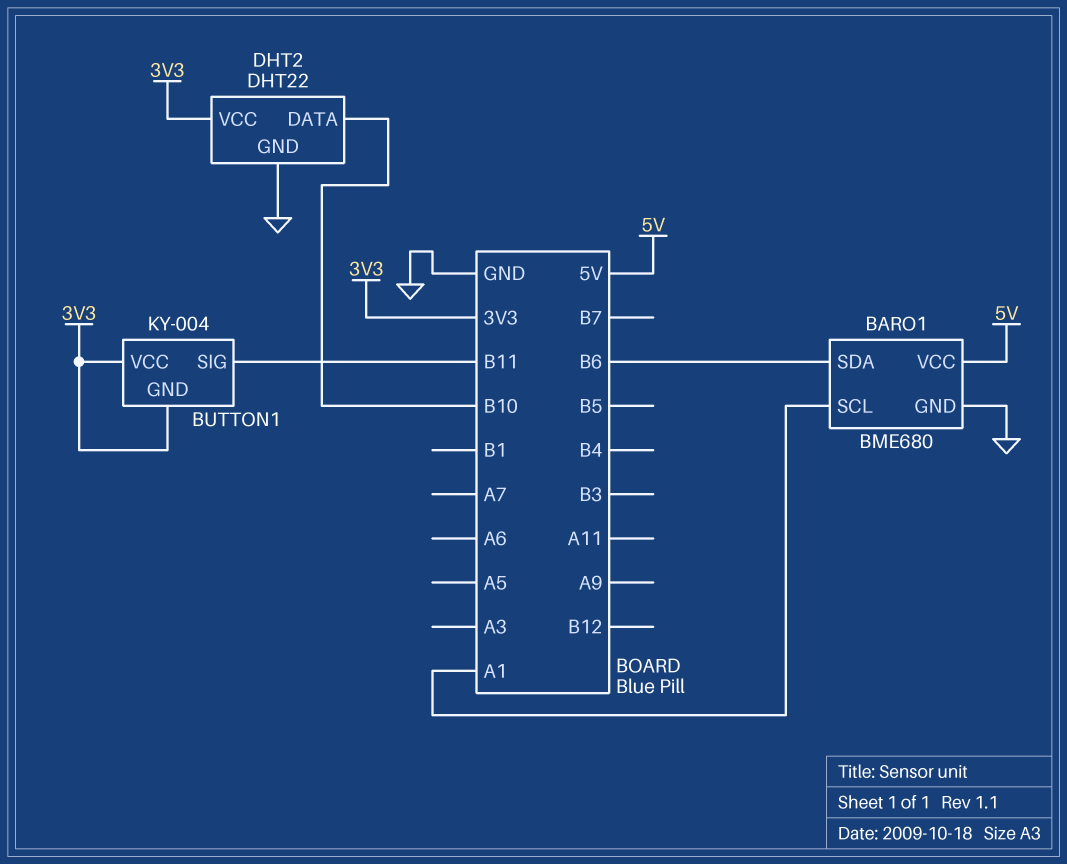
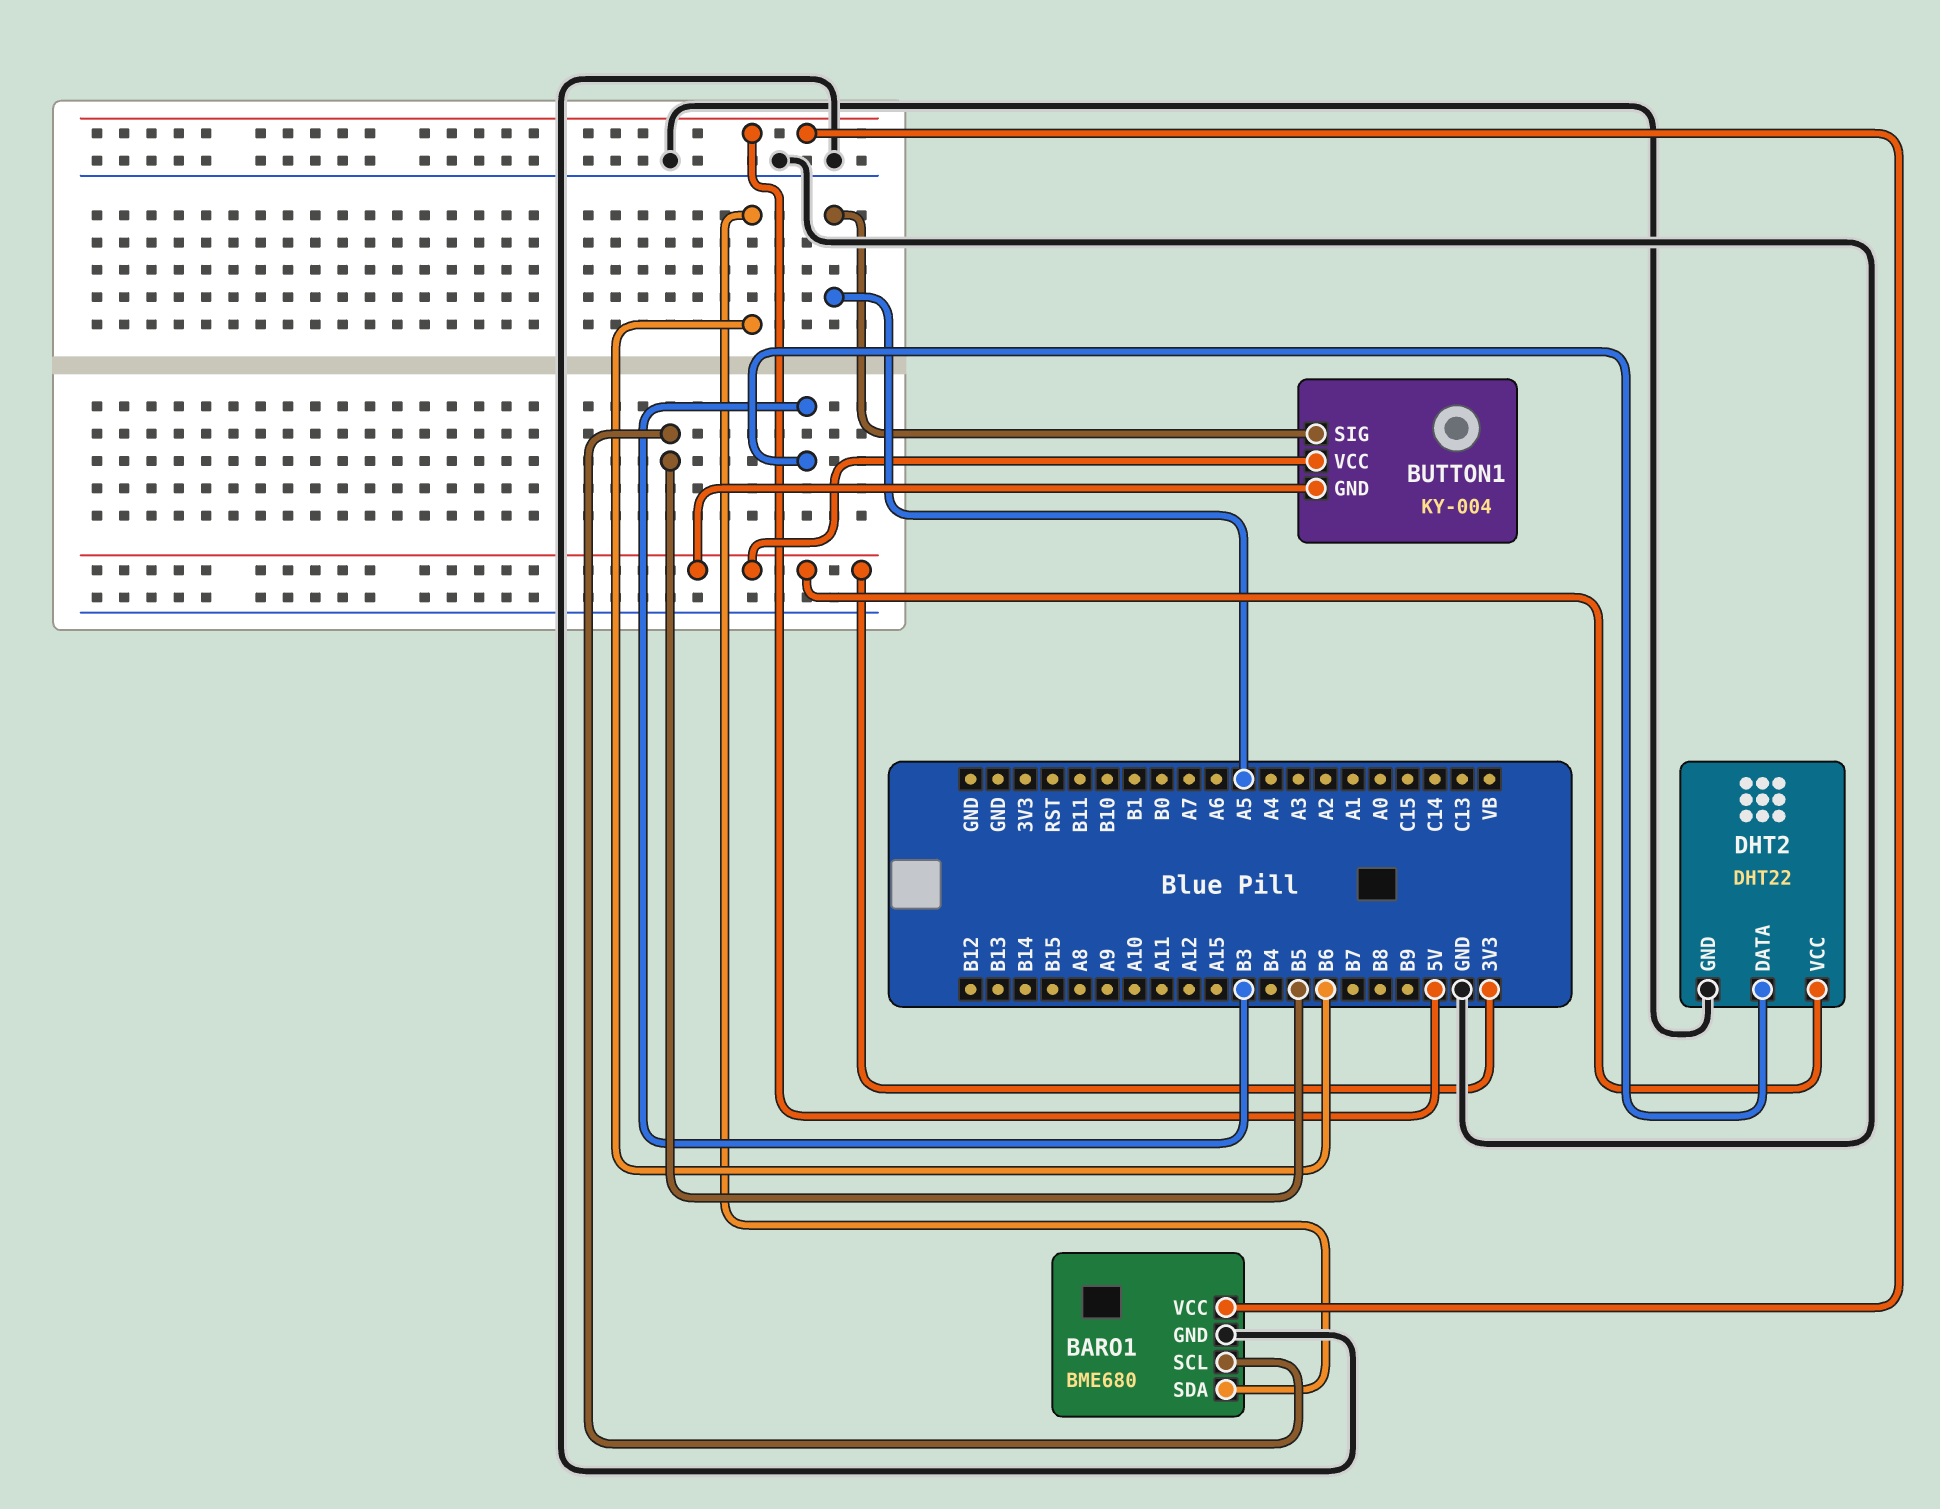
BARO1 pin SCL: A1 -> B5
BUTTON1 pin SIG: B11 -> A5
DHT2 pin DATA: B10 -> B3

